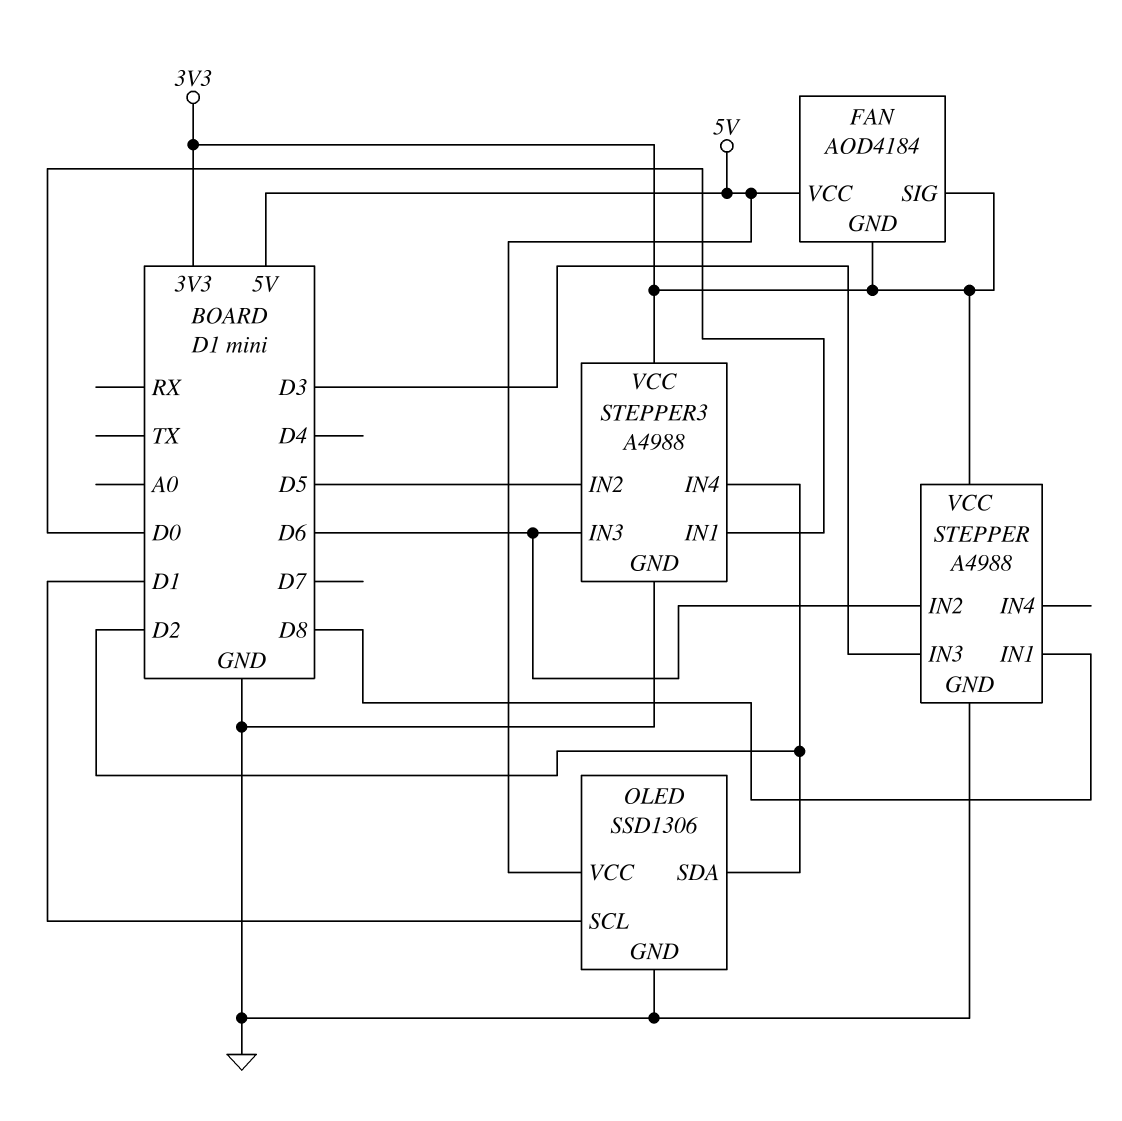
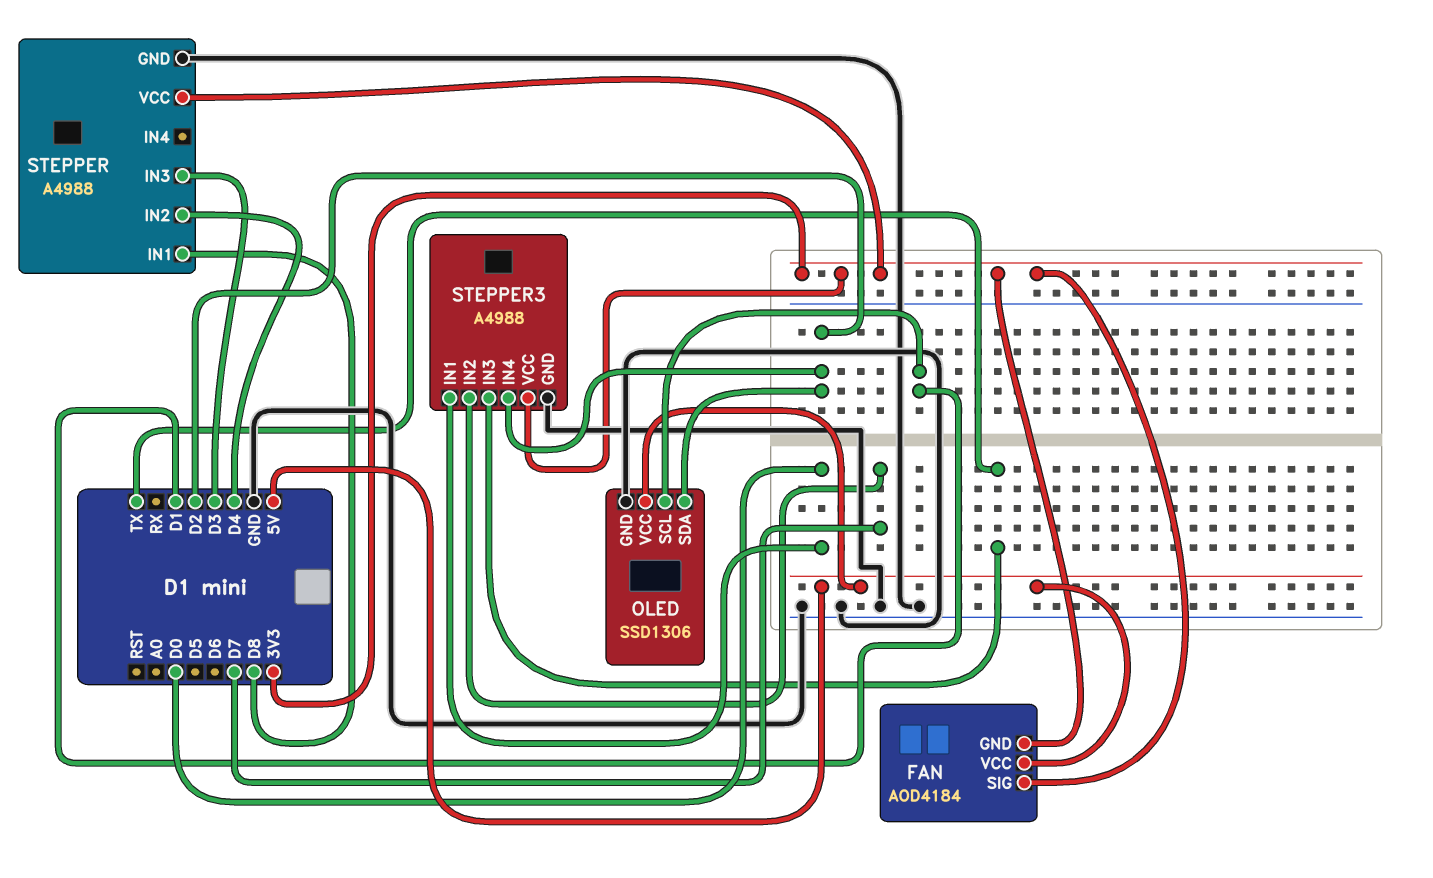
STEPPER pin IN2: D6 -> D4
STEPPER3 pin IN2: D5 -> D7
STEPPER3 pin IN3: D6 -> TX

